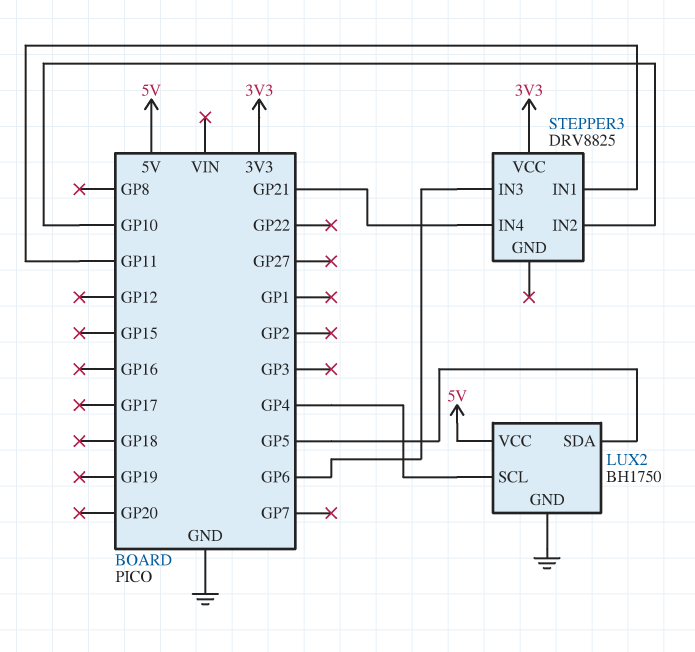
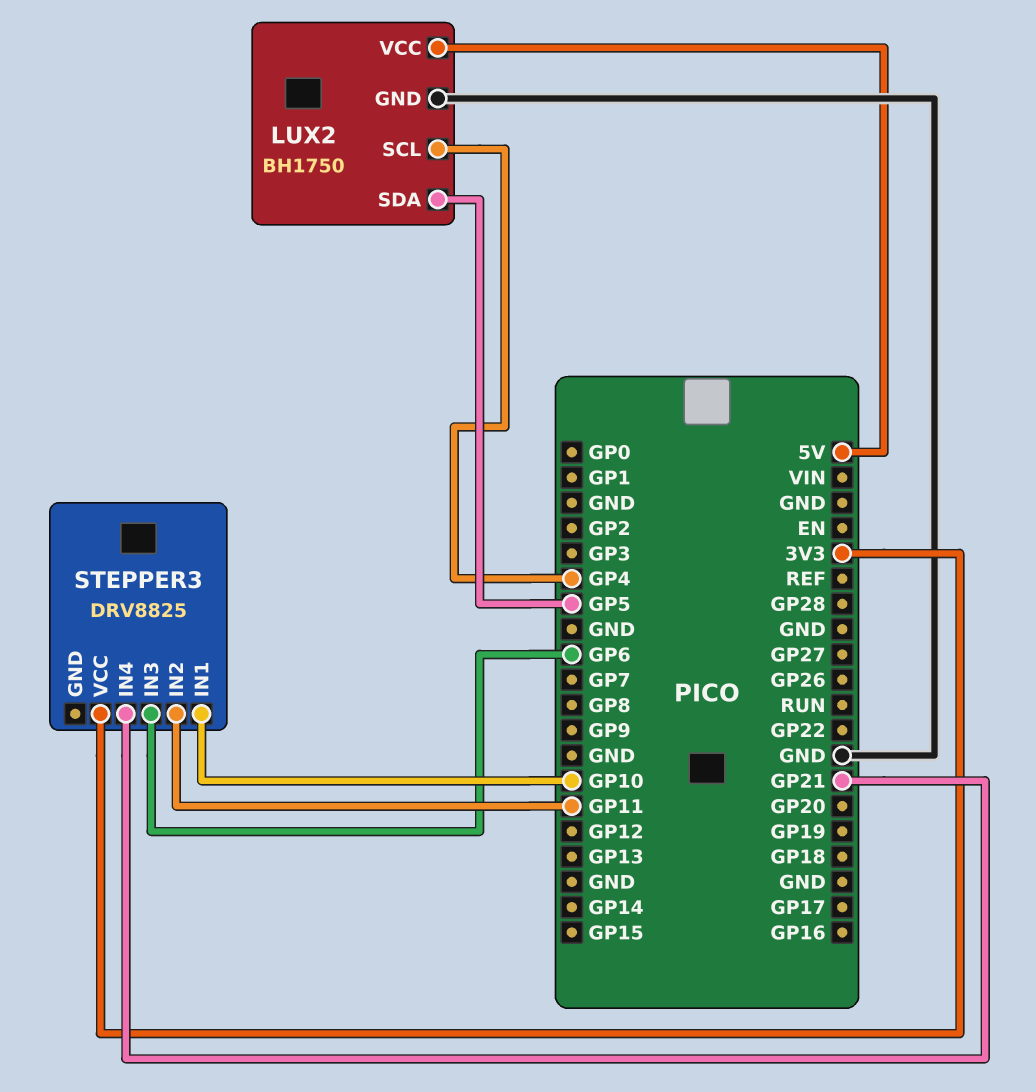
STEPPER3 pin IN1: GP11 -> GP10
STEPPER3 pin IN2: GP10 -> GP11

